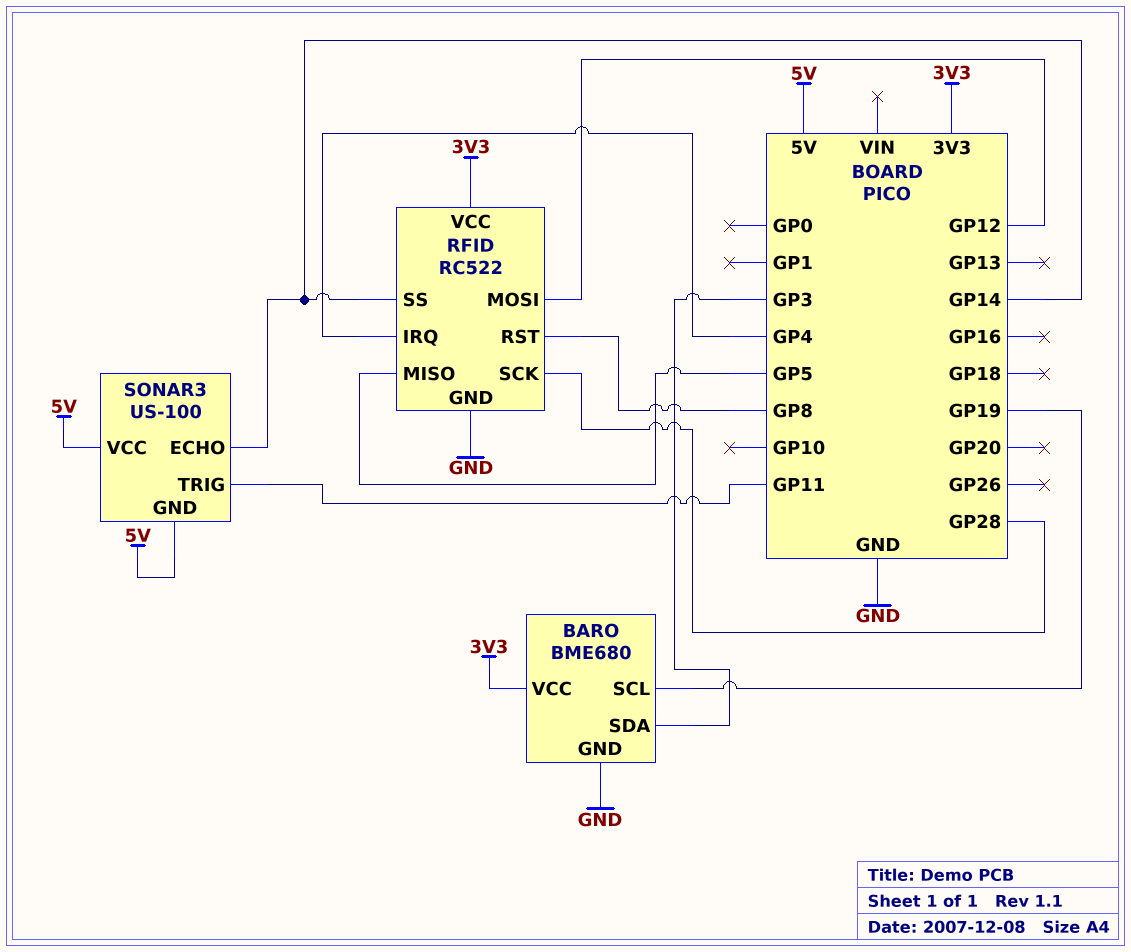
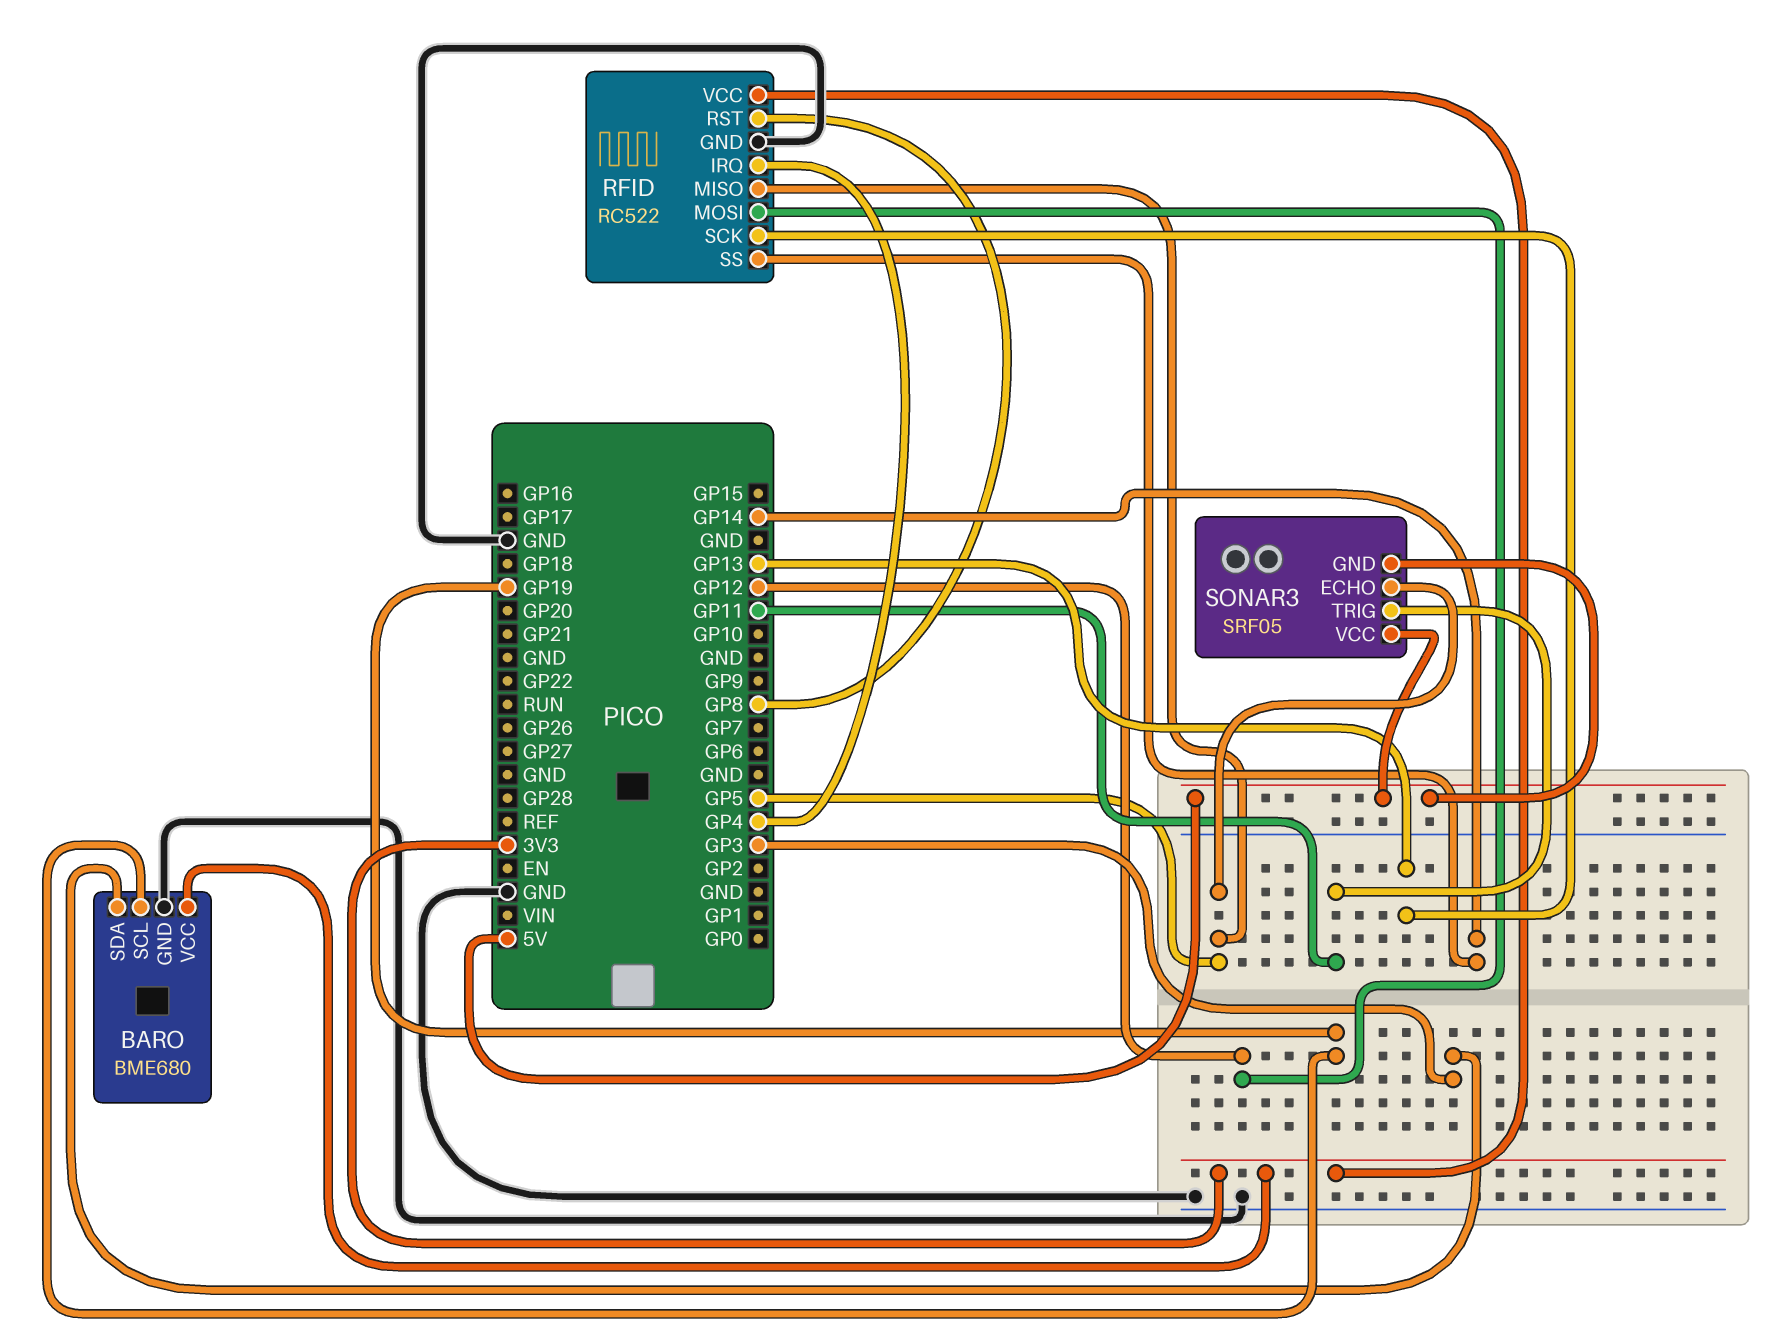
RFID pin SCK: GP28 -> GP13
SONAR3: US-100 -> SRF05
SONAR3 pin ECHO: GP14 -> GP5

